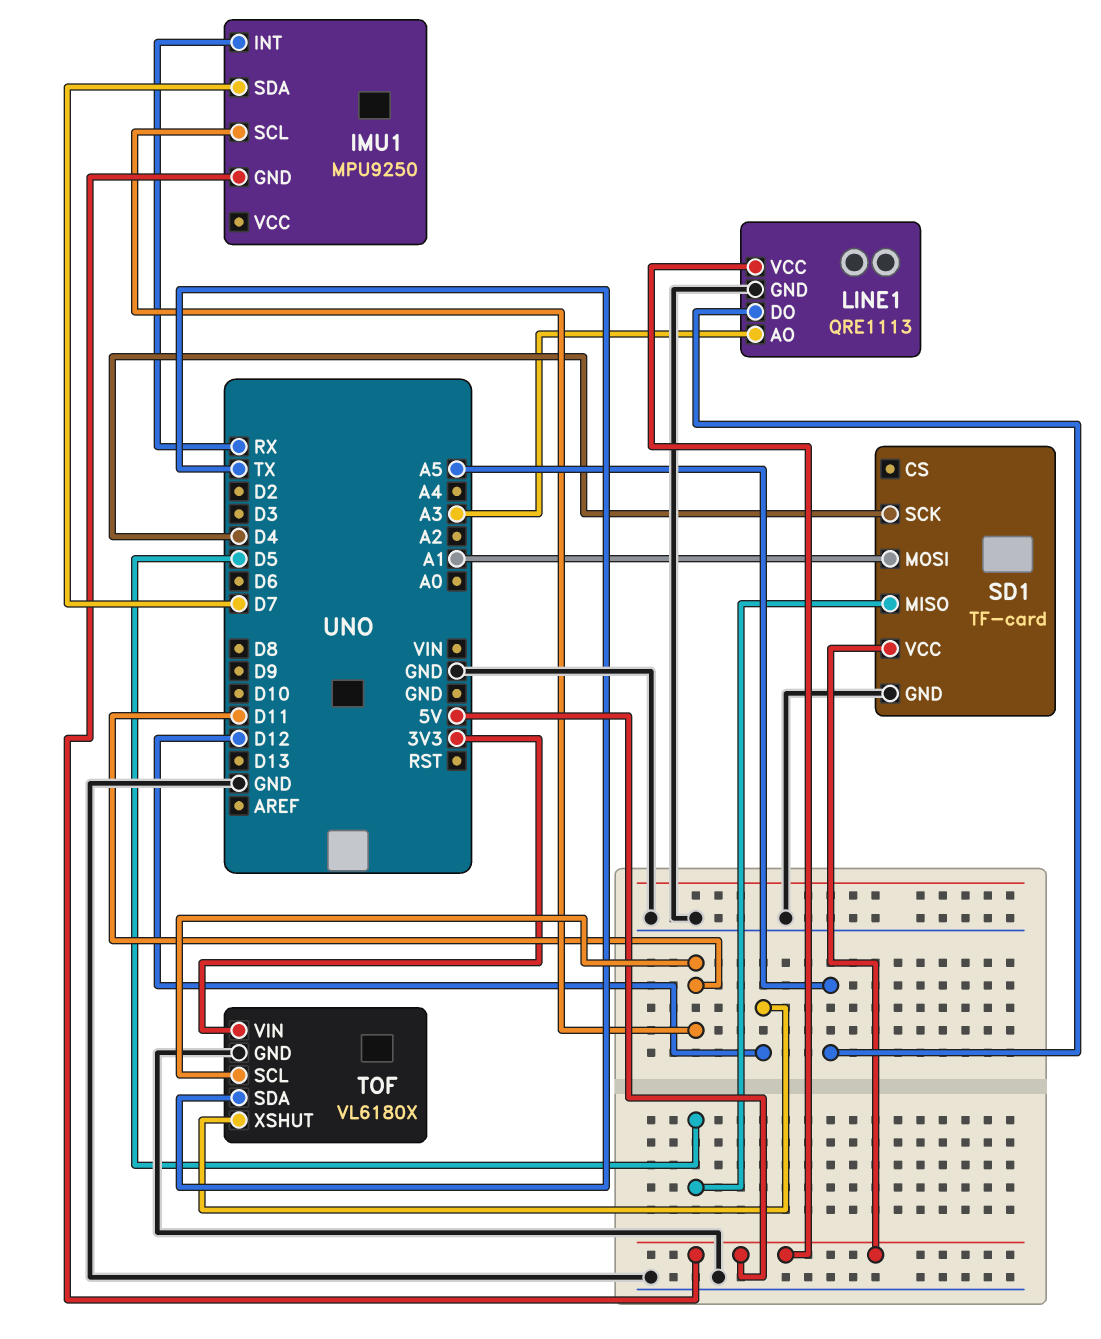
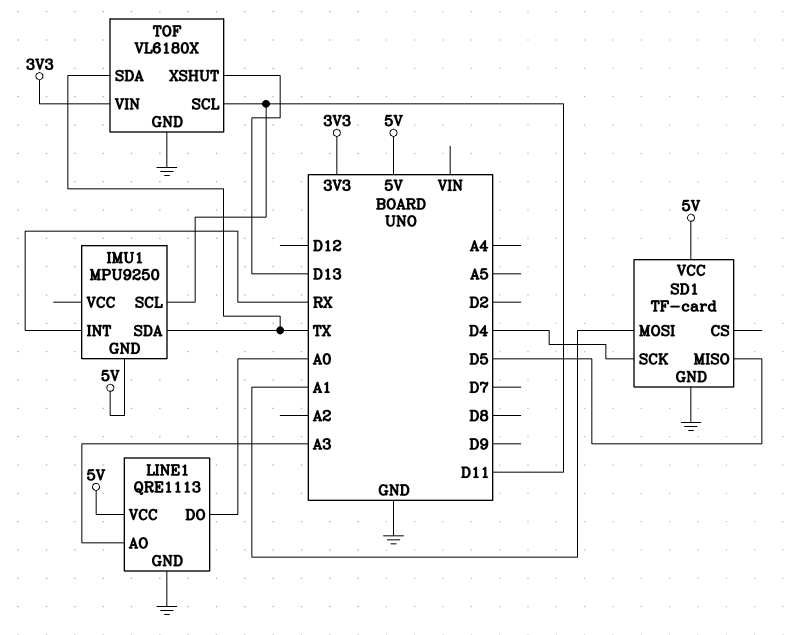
IMU1 pin SDA: D7 -> TX
LINE1 pin DO: A5 -> A0
TOF pin XSHUT: D12 -> D13

